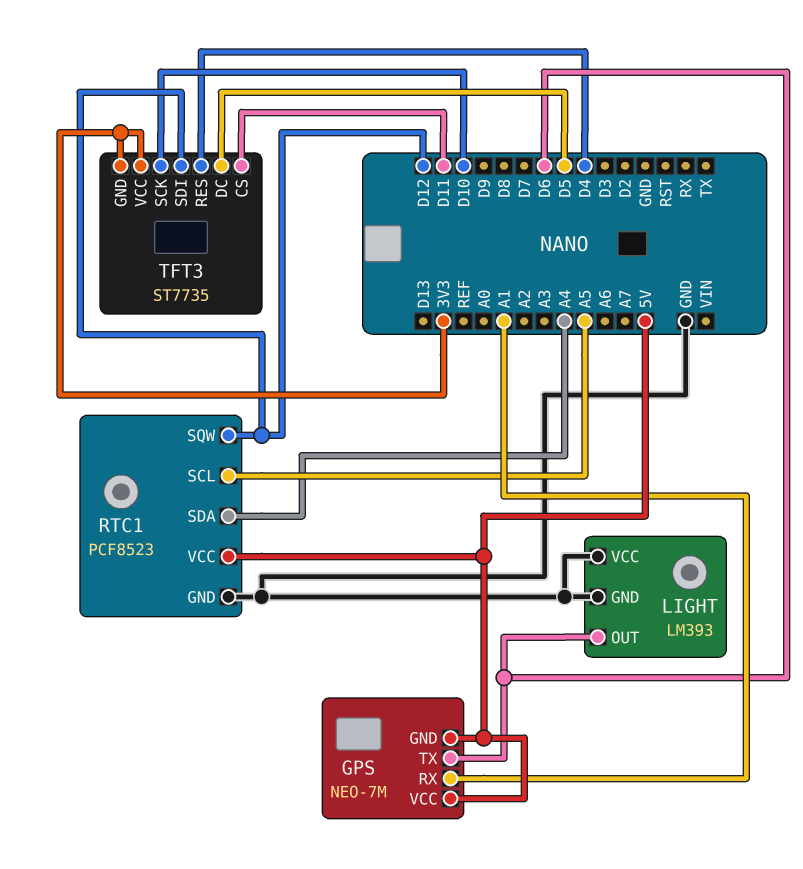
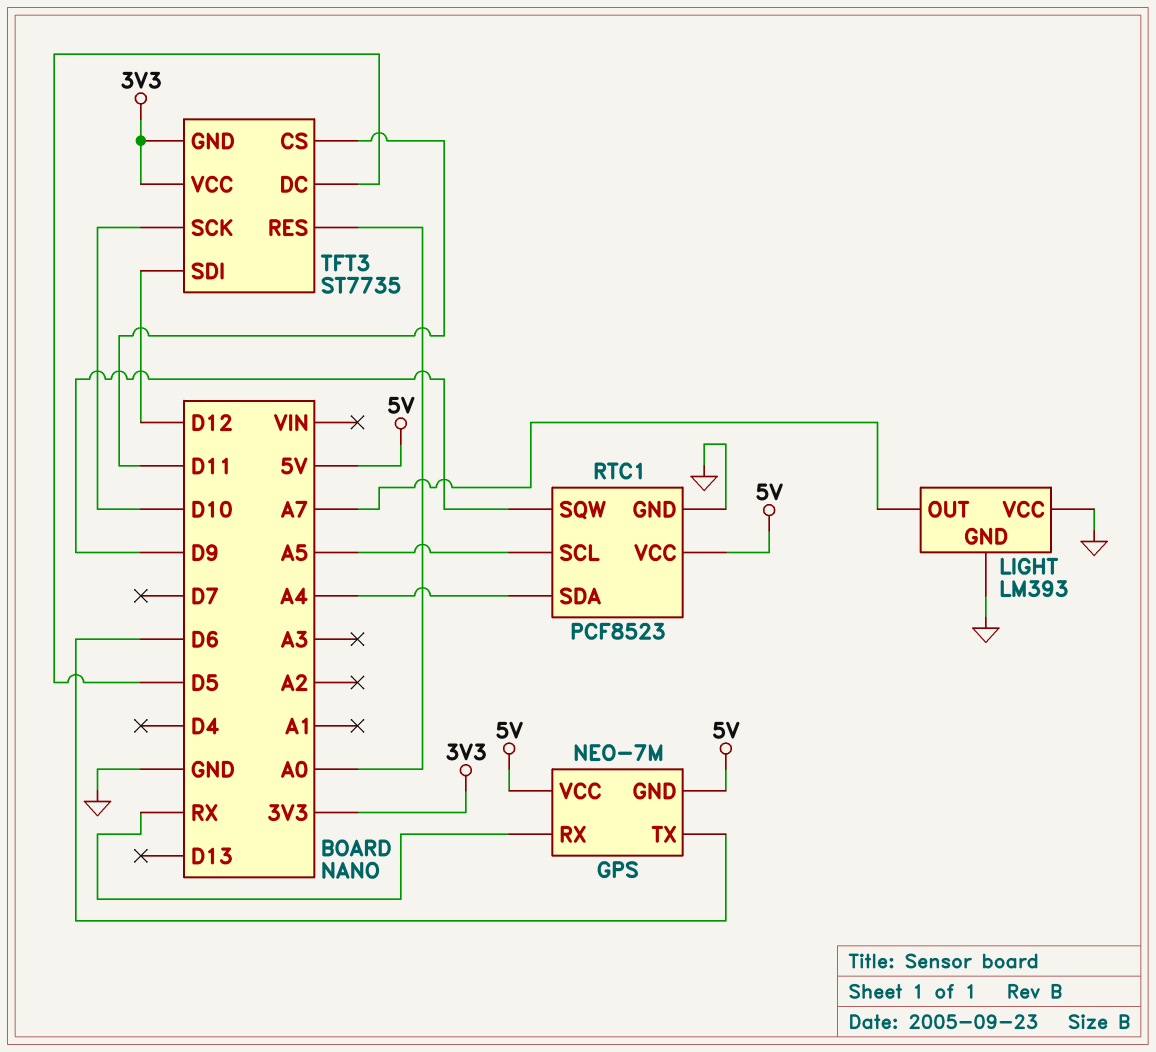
GPS pin RX: A1 -> RX
LIGHT pin OUT: D6 -> A7
RTC1 pin SQW: D12 -> D9
TFT3 pin RES: D4 -> A0

